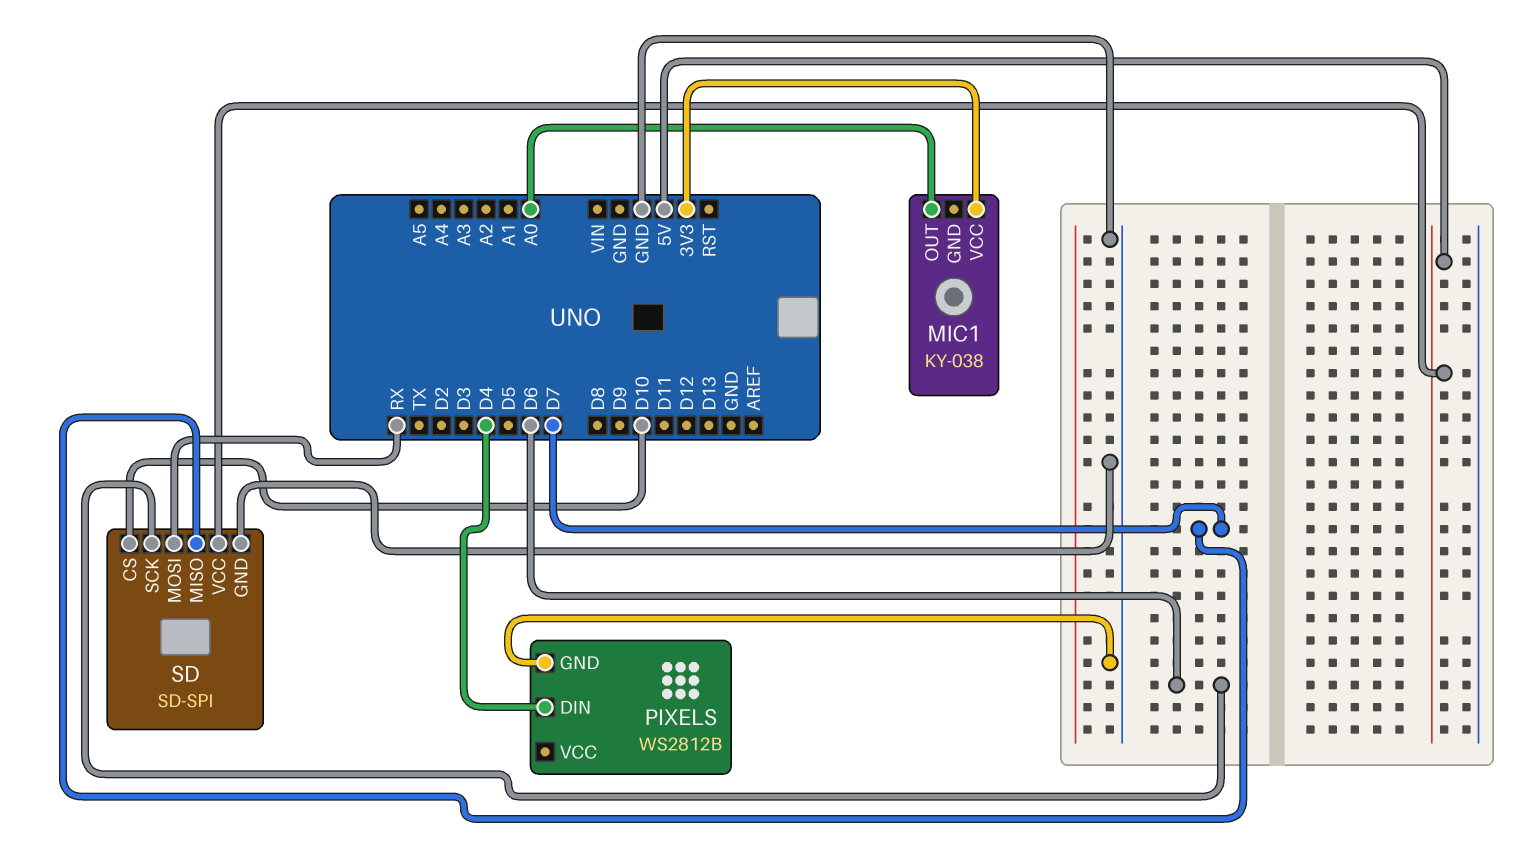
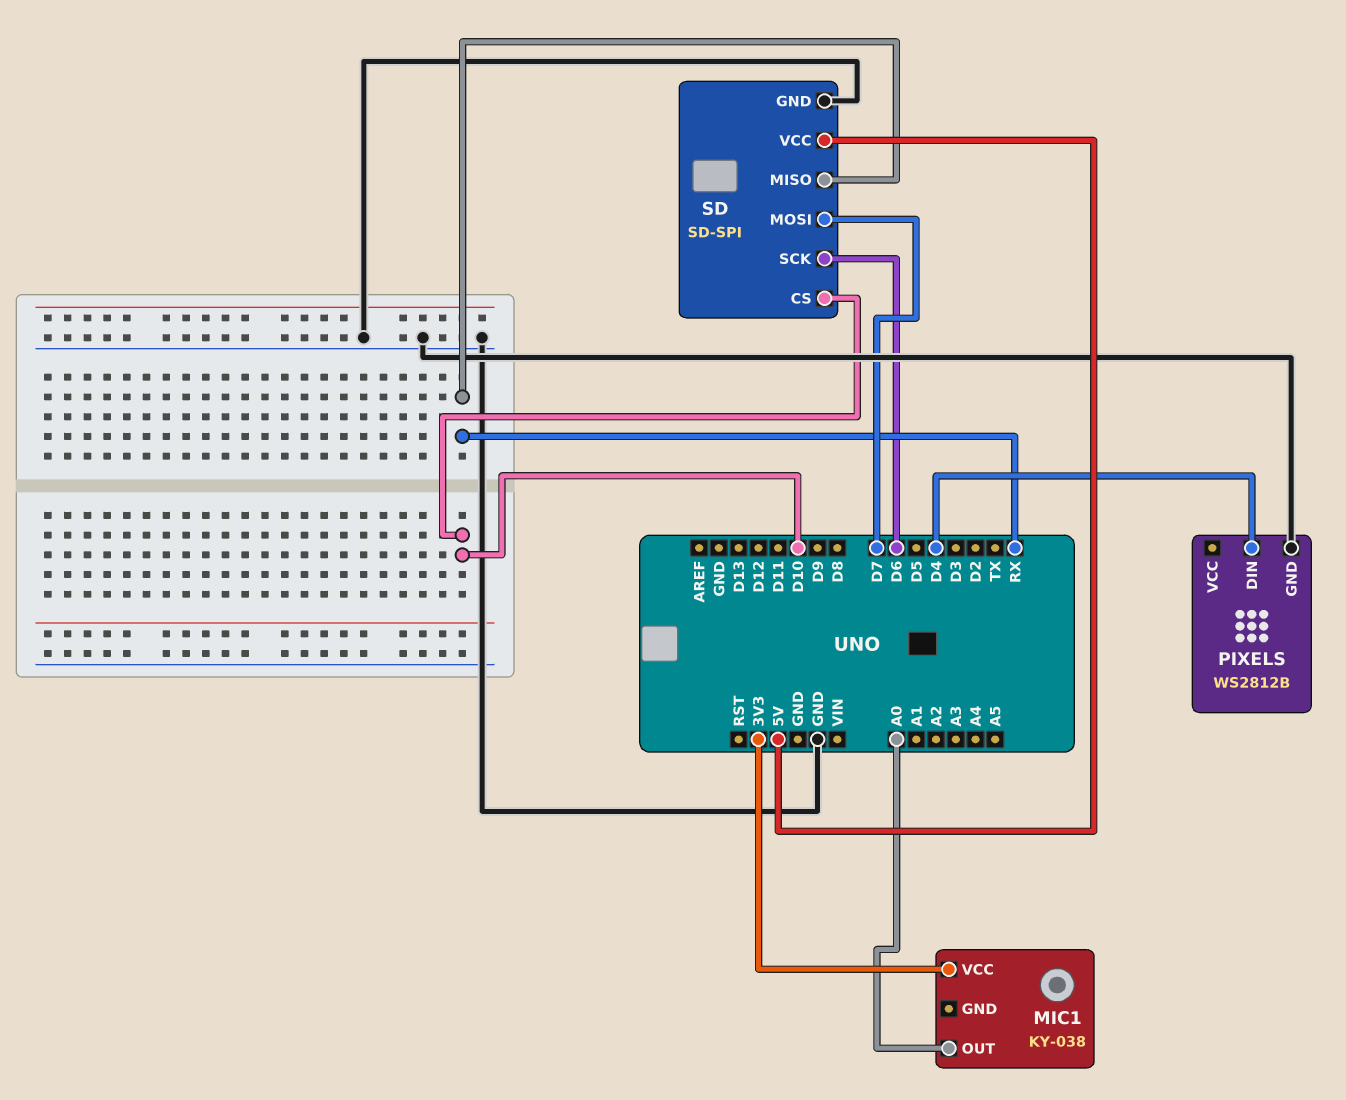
SD pin MISO: D7 -> RX
SD pin MOSI: RX -> D7

